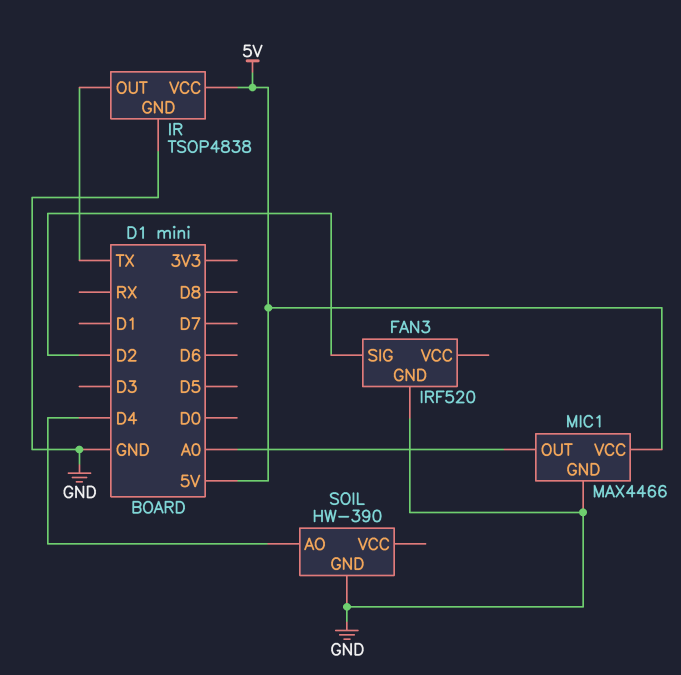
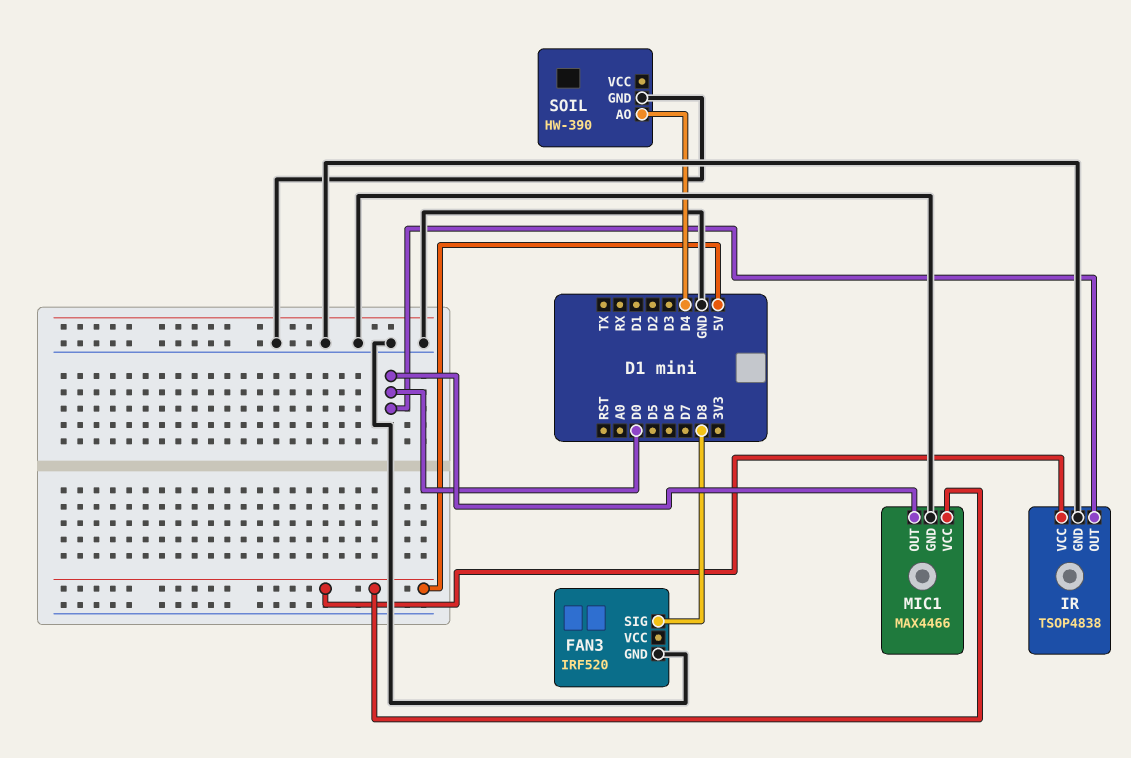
FAN3 pin SIG: D2 -> D8
IR pin OUT: TX -> D0
MIC1 pin OUT: A0 -> D0

